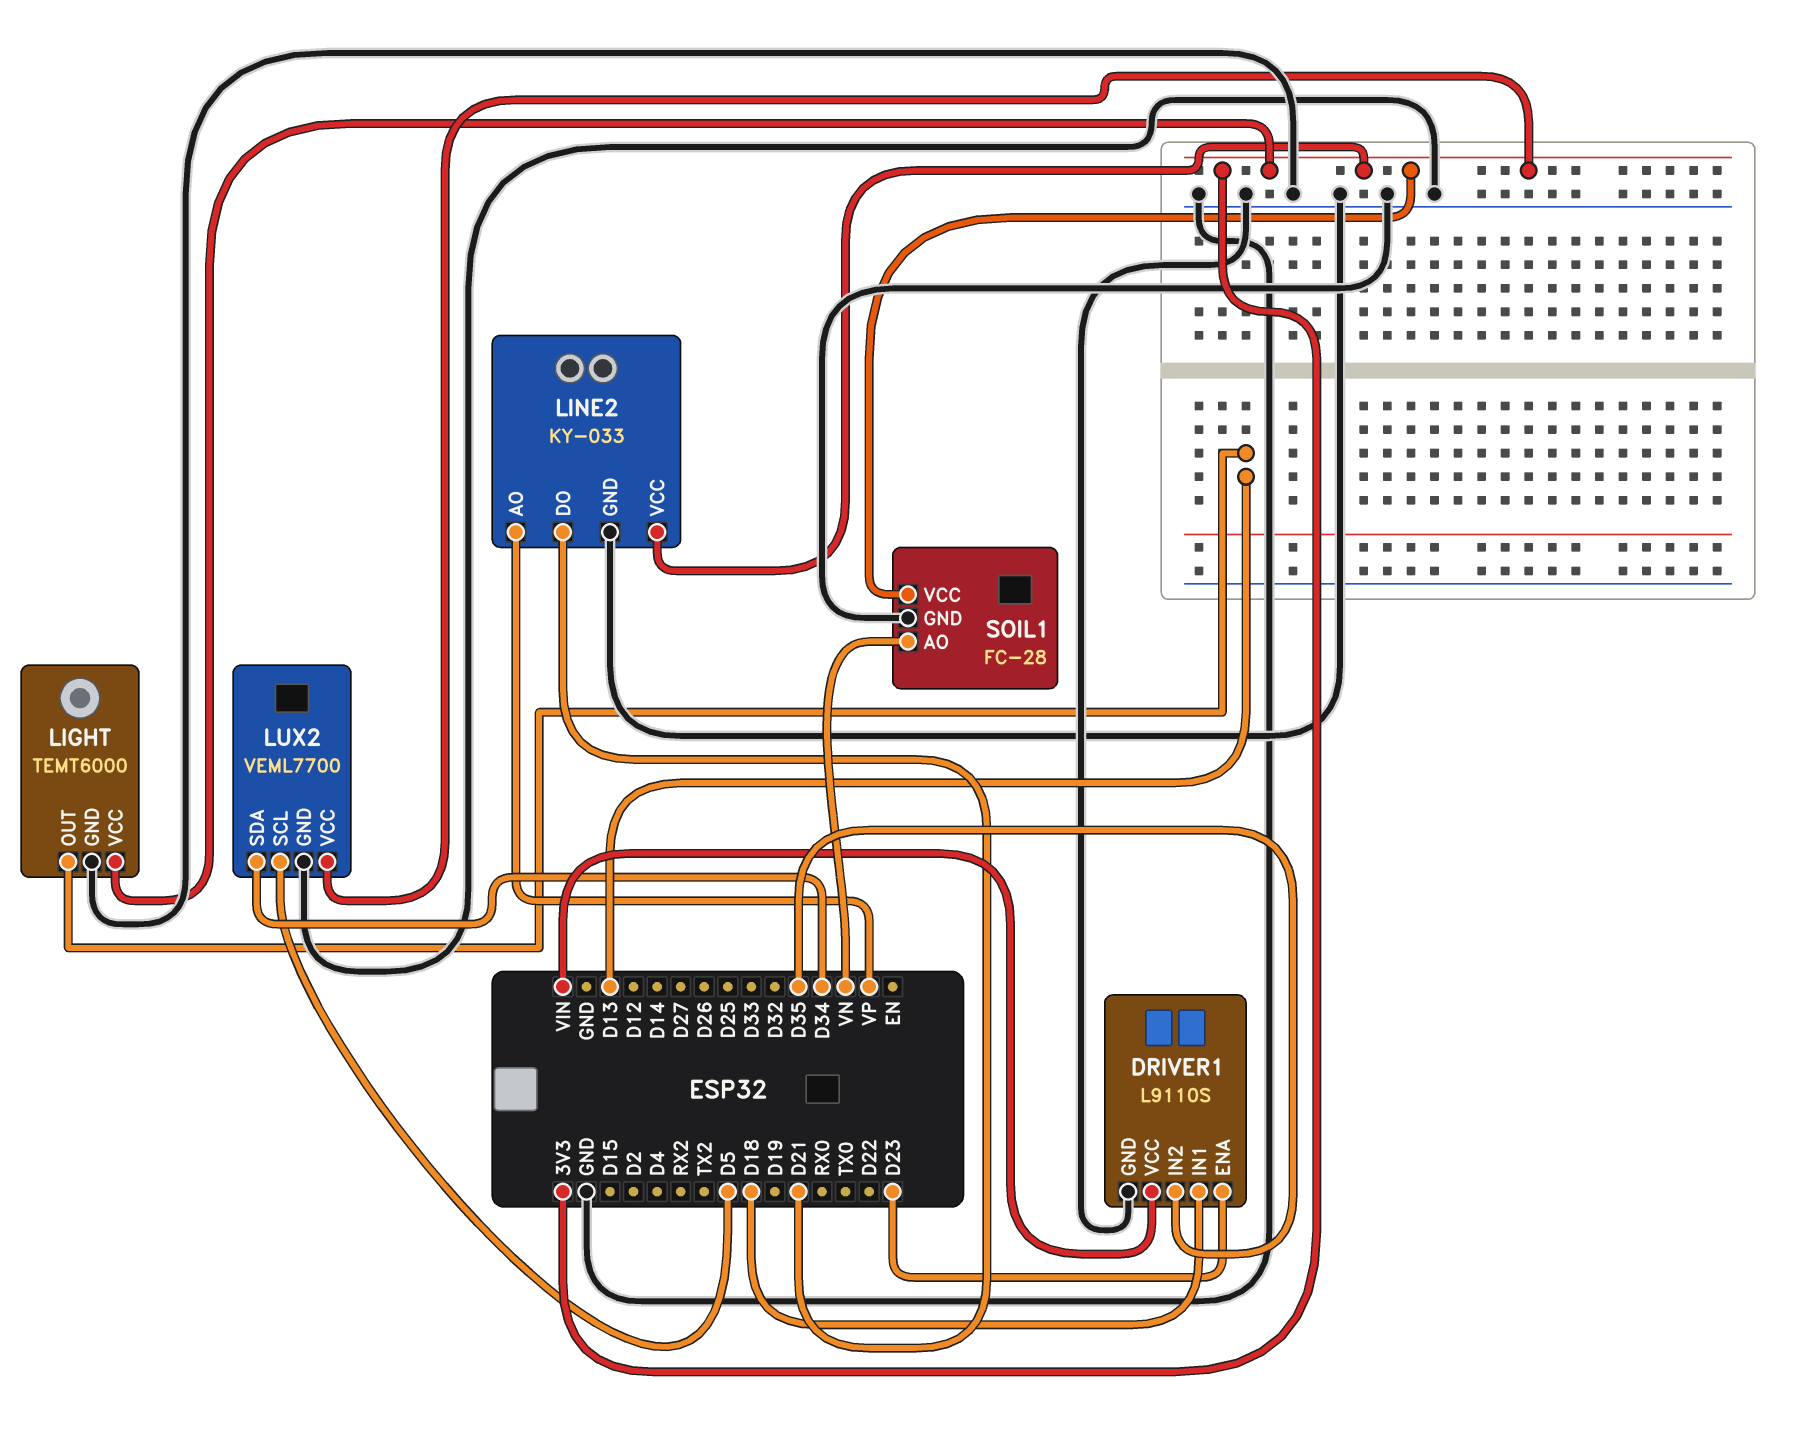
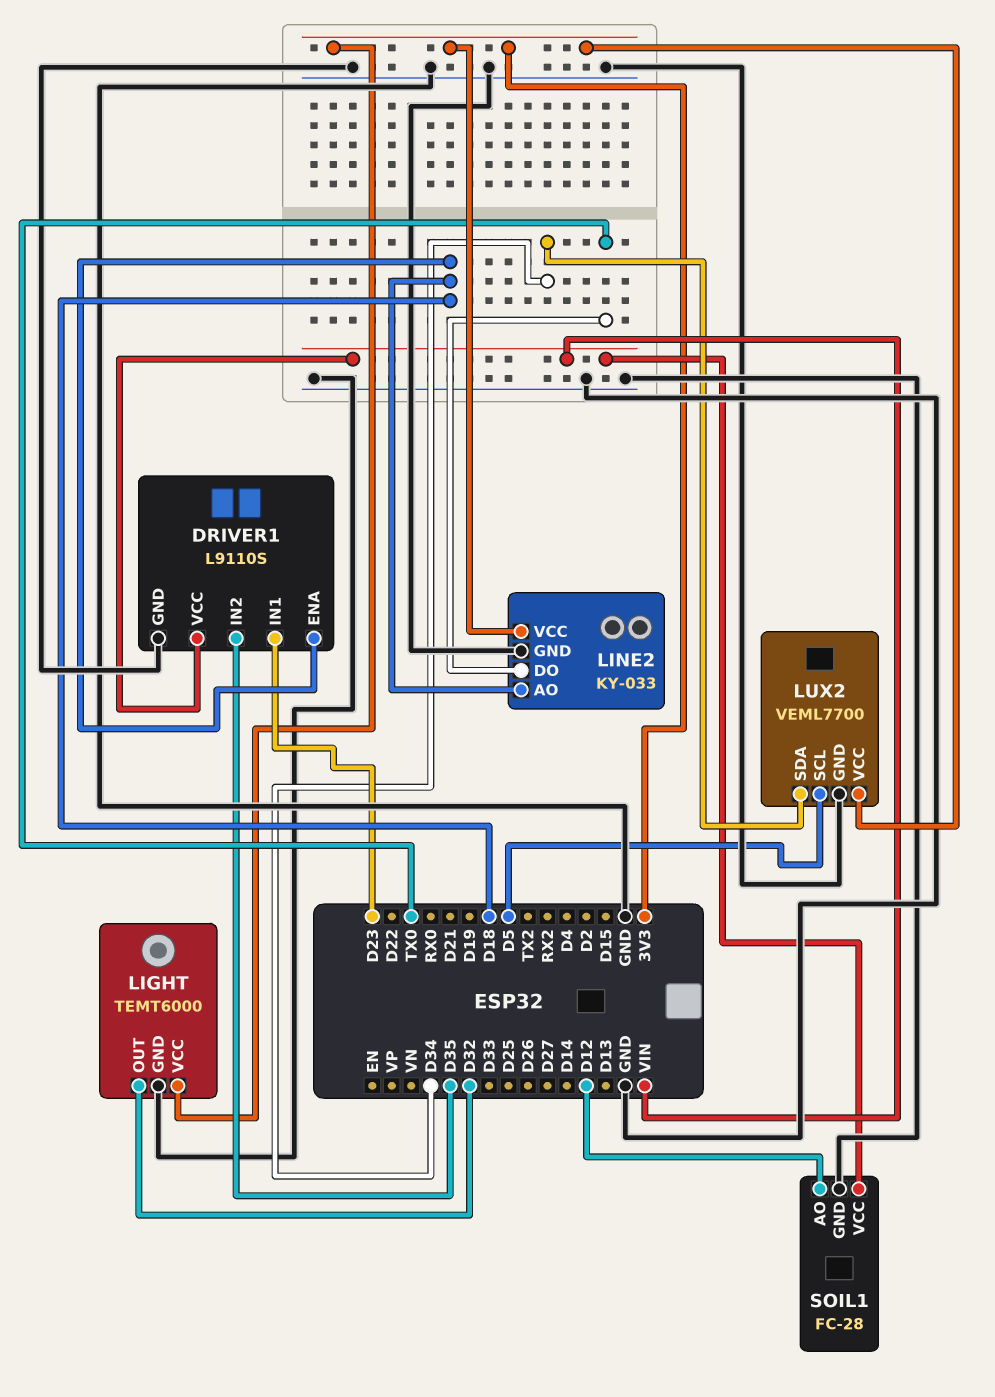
DRIVER1 pin ENA: D23 -> D18
DRIVER1 pin IN1: D18 -> D23
LIGHT pin OUT: D13 -> D32
LINE2 pin AO: VP -> D18
LINE2 pin DO: D21 -> TX0
SOIL1 pin AO: VN -> D12
SOIL1 pin VCC: 3V3 -> VIN

